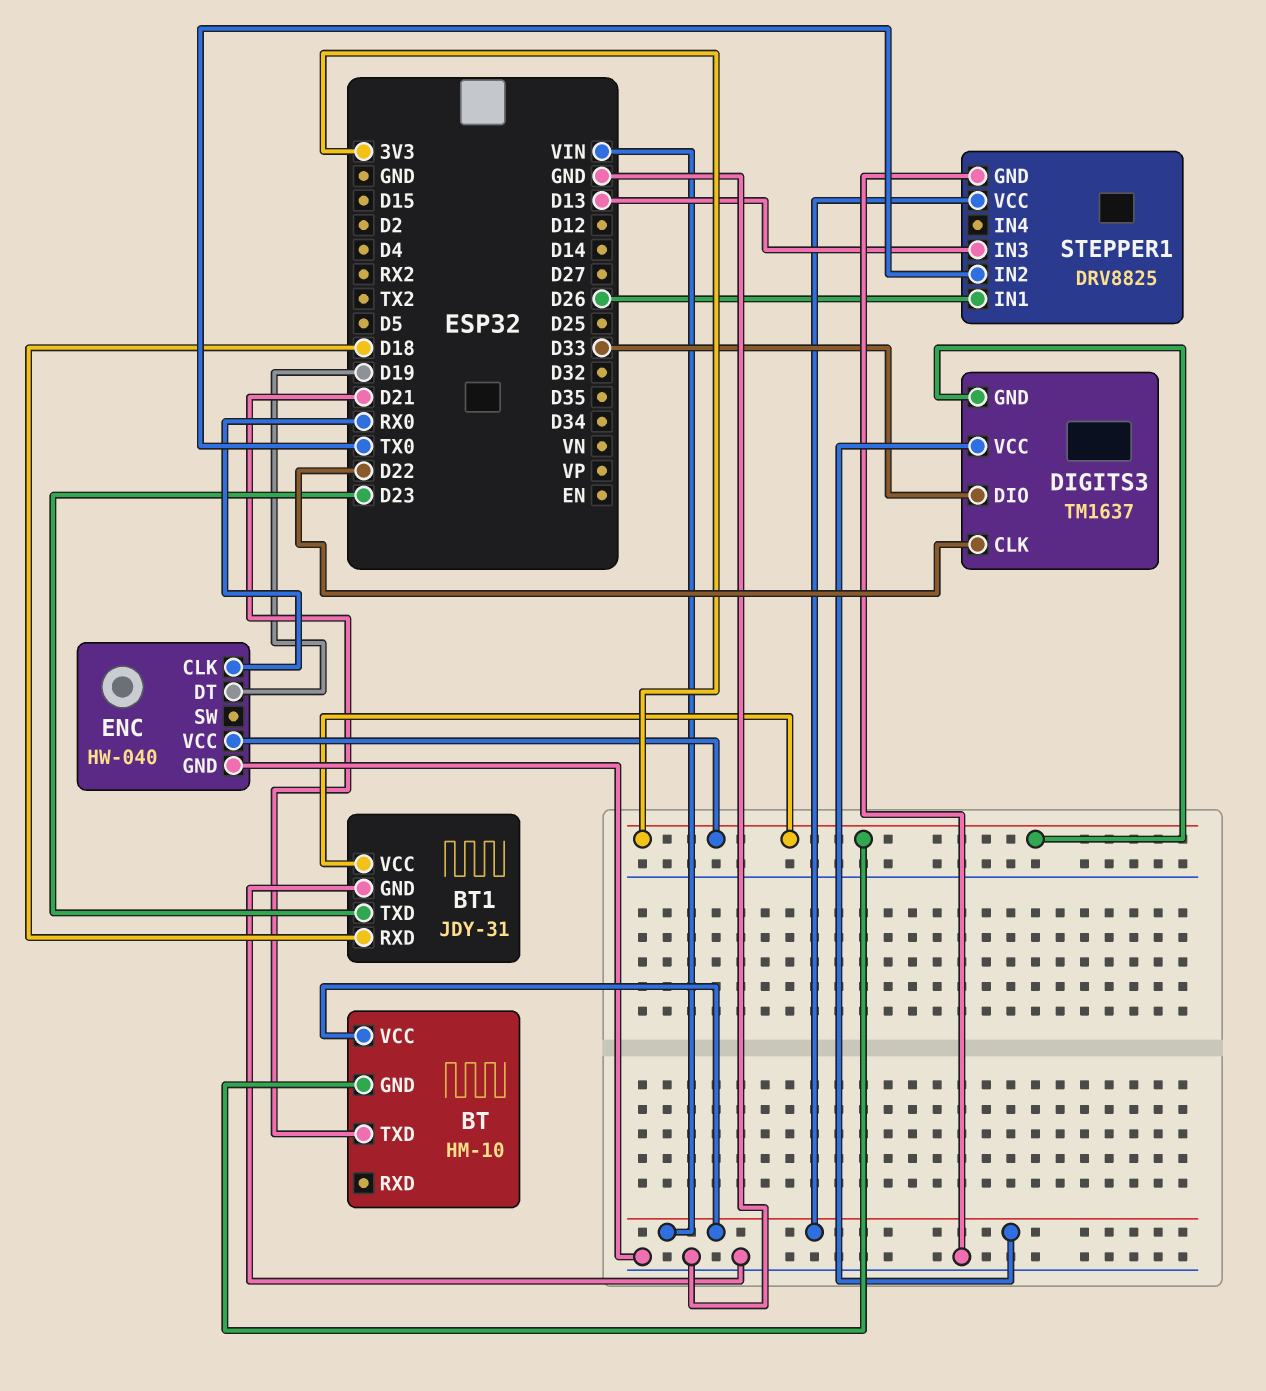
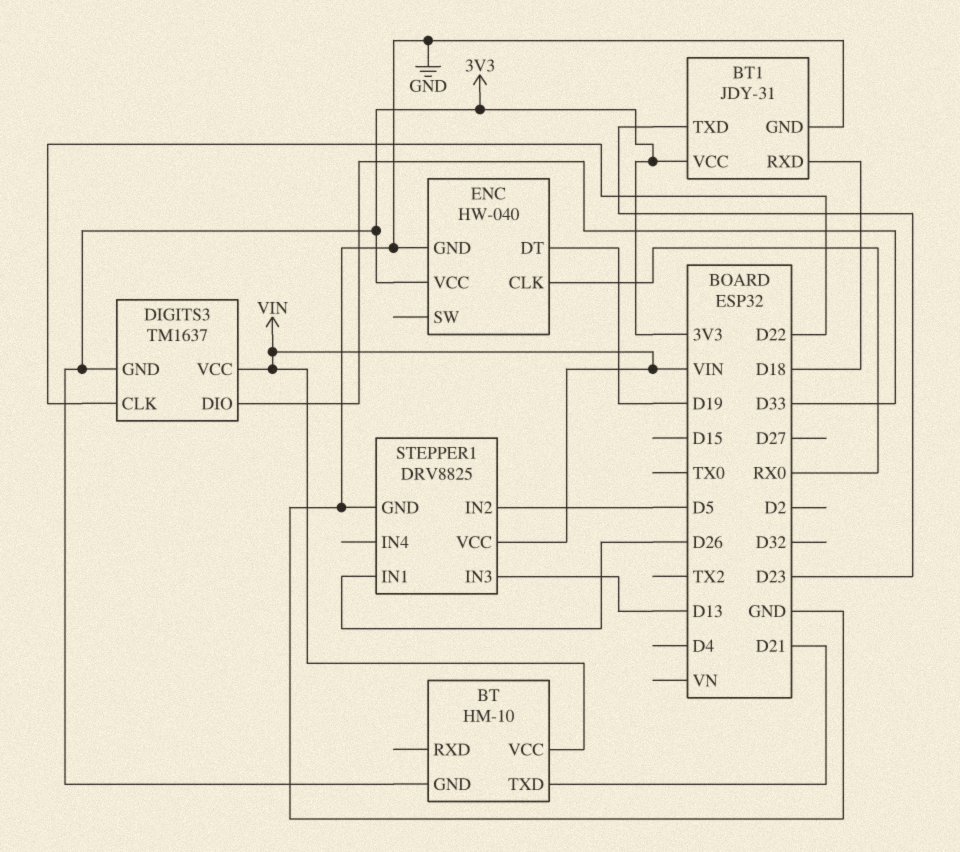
STEPPER1 pin IN2: TX0 -> D5

